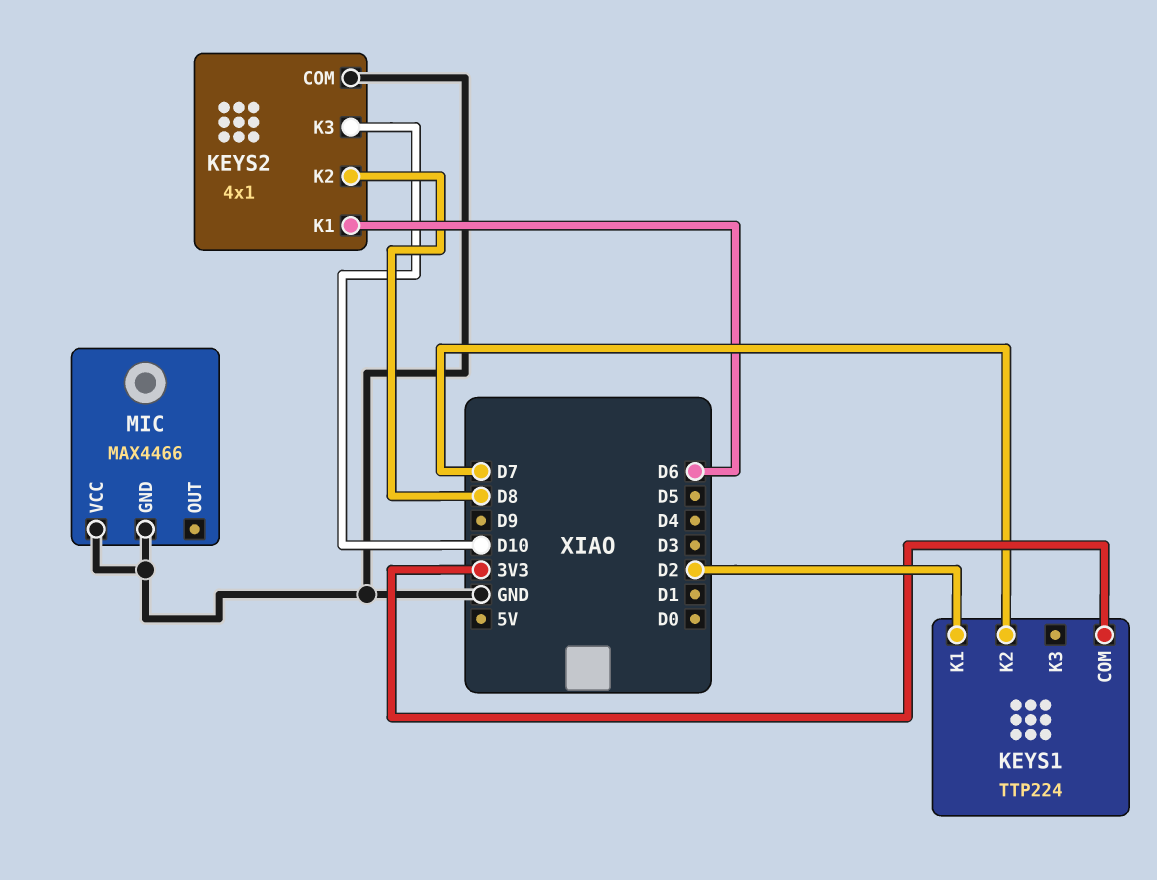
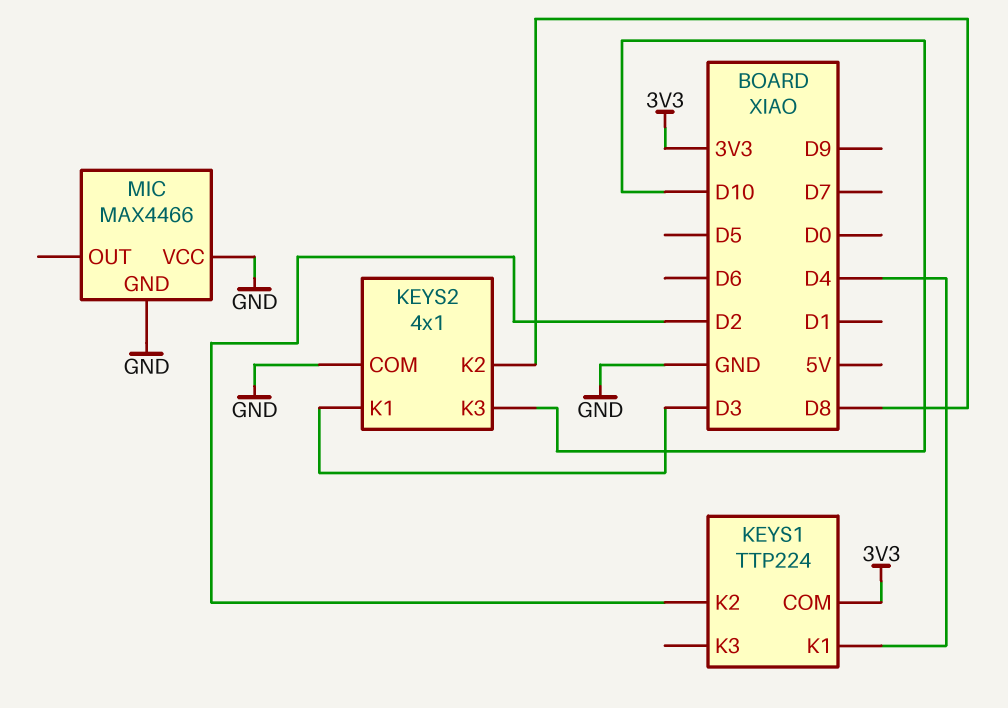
KEYS1 pin K1: D2 -> D4
KEYS1 pin K2: D7 -> D2
KEYS2 pin K1: D6 -> D3

